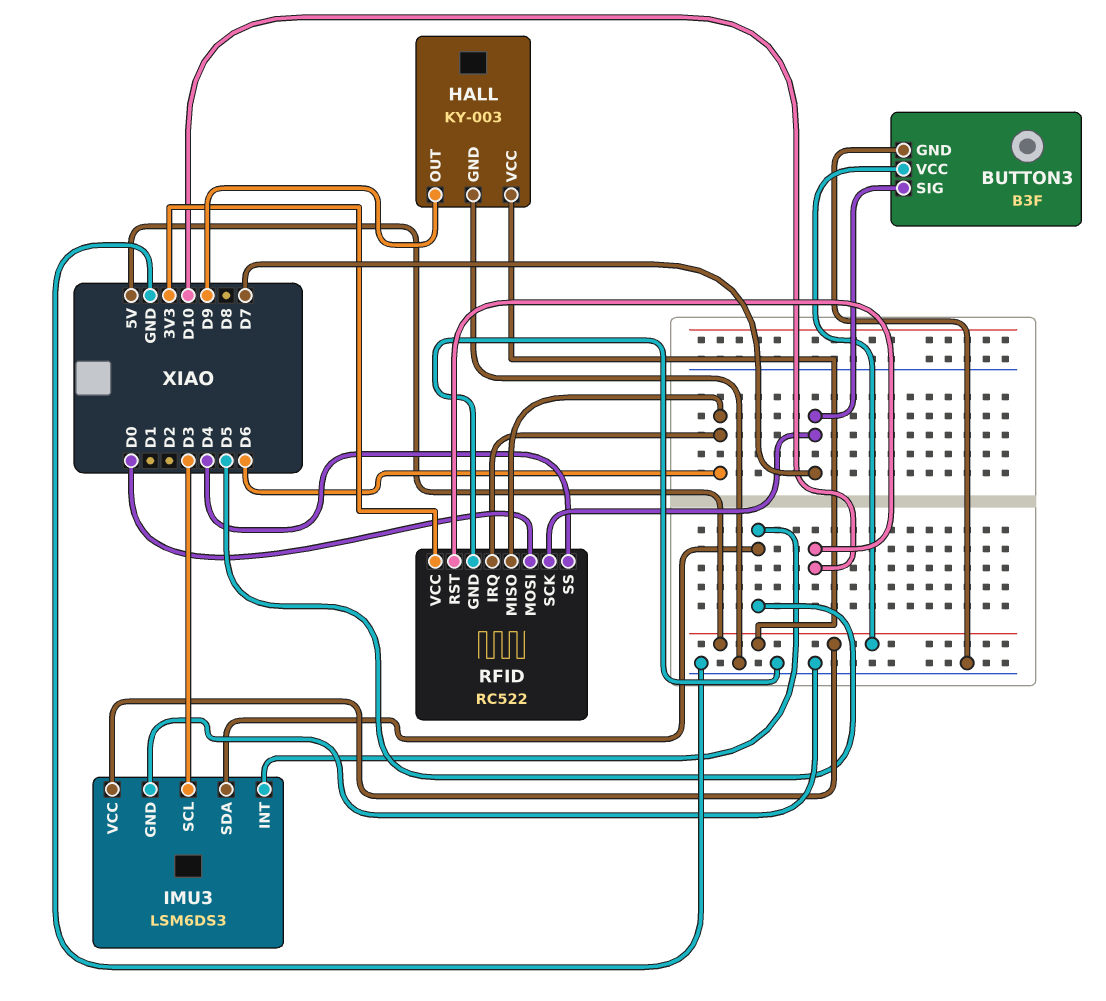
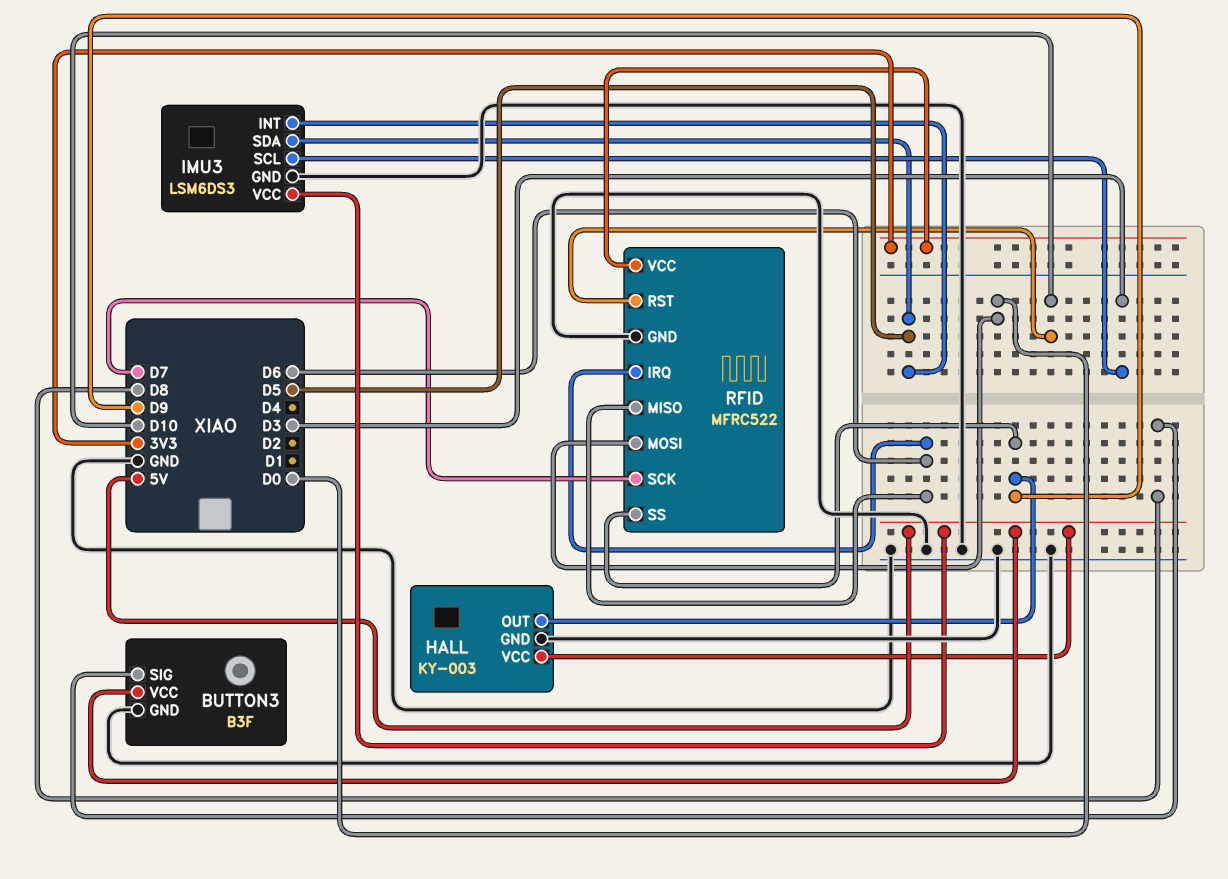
BUTTON3 pin SIG: D7 -> D8
RFID: RC522 -> MFRC522
RFID pin SS: D4 -> D9

